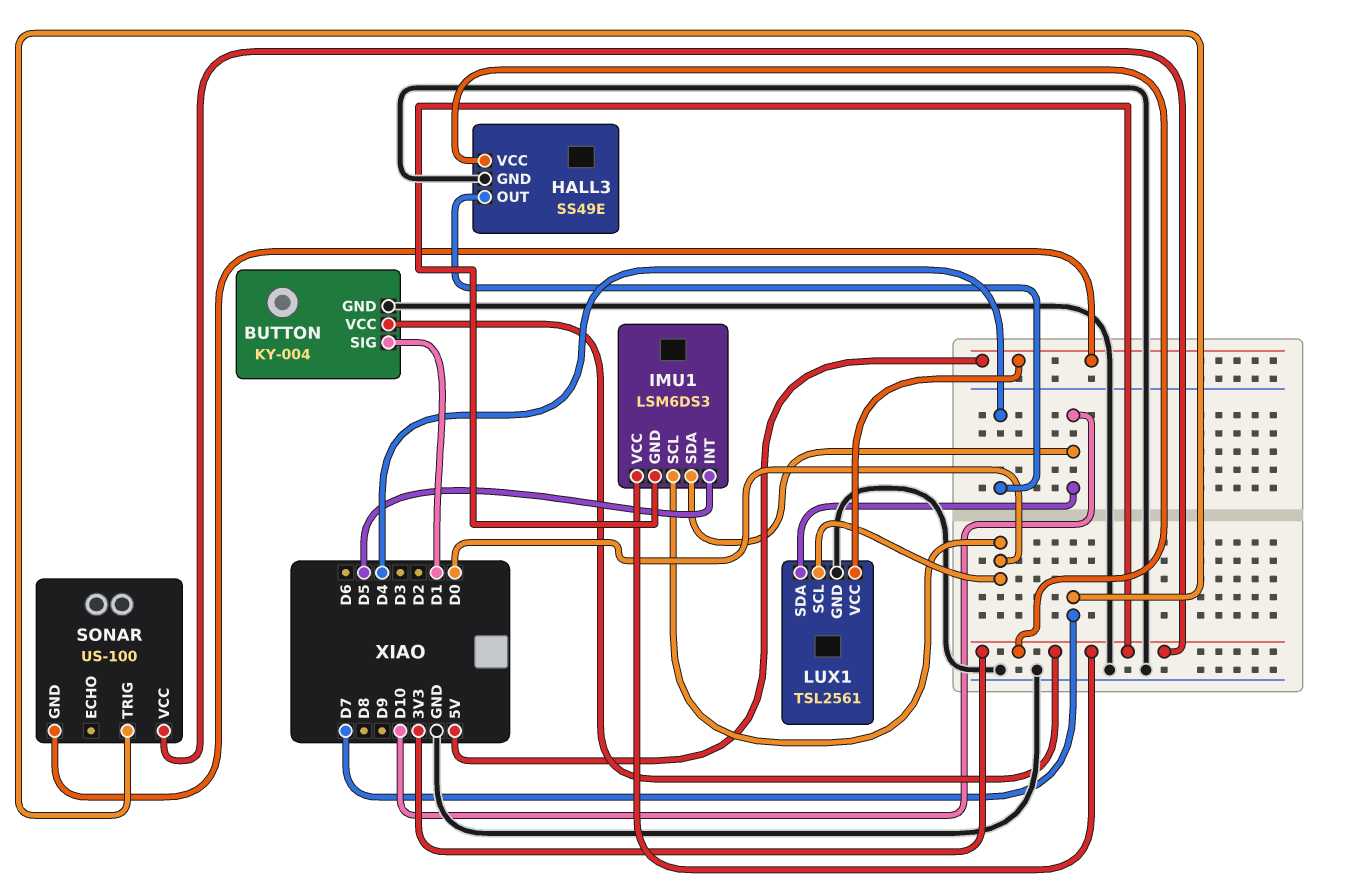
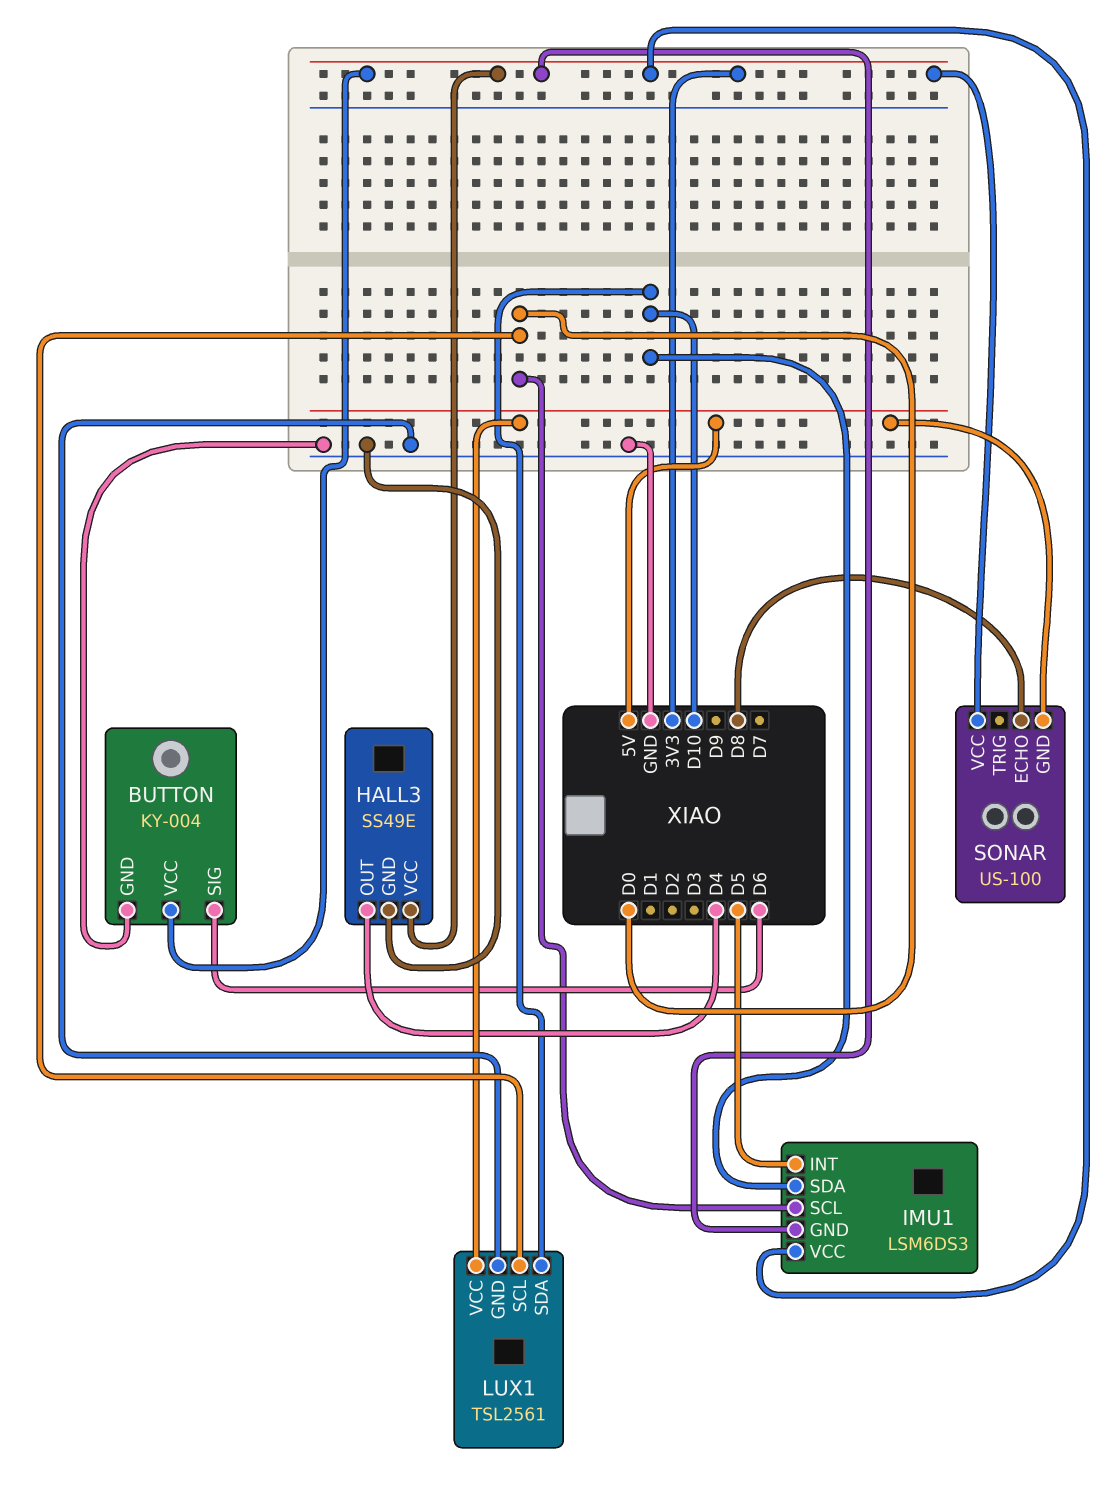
BUTTON pin SIG: D1 -> D6
SONAR pin ECHO: none -> D8
SONAR pin TRIG: D7 -> none

